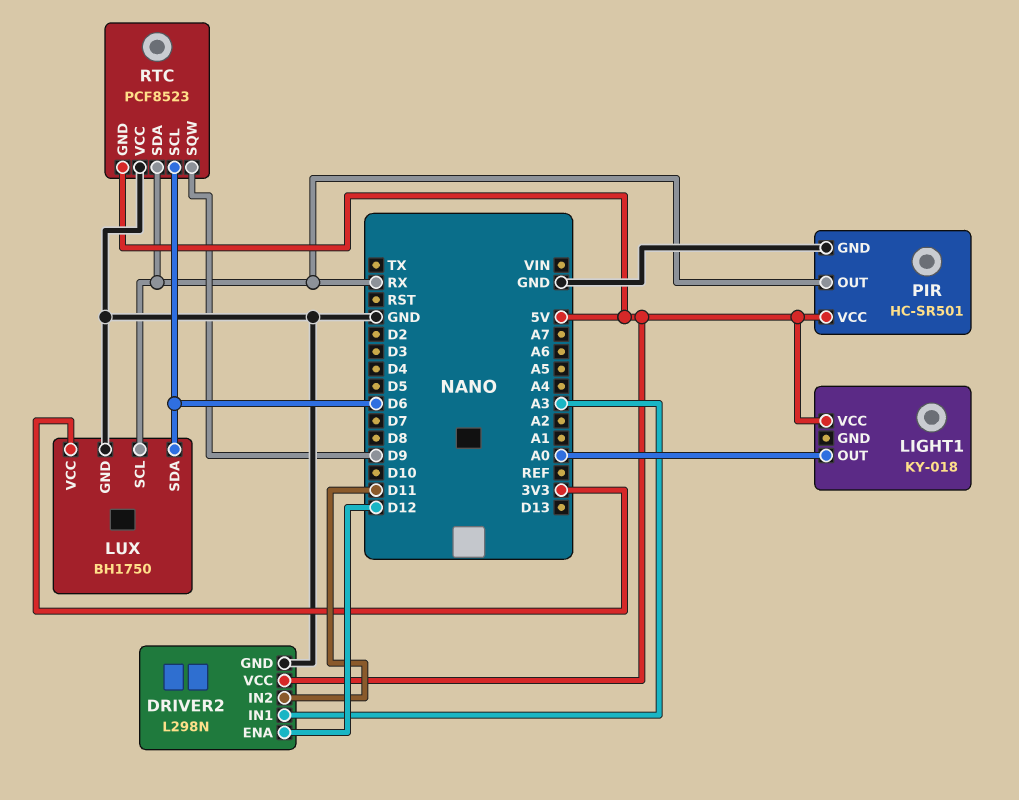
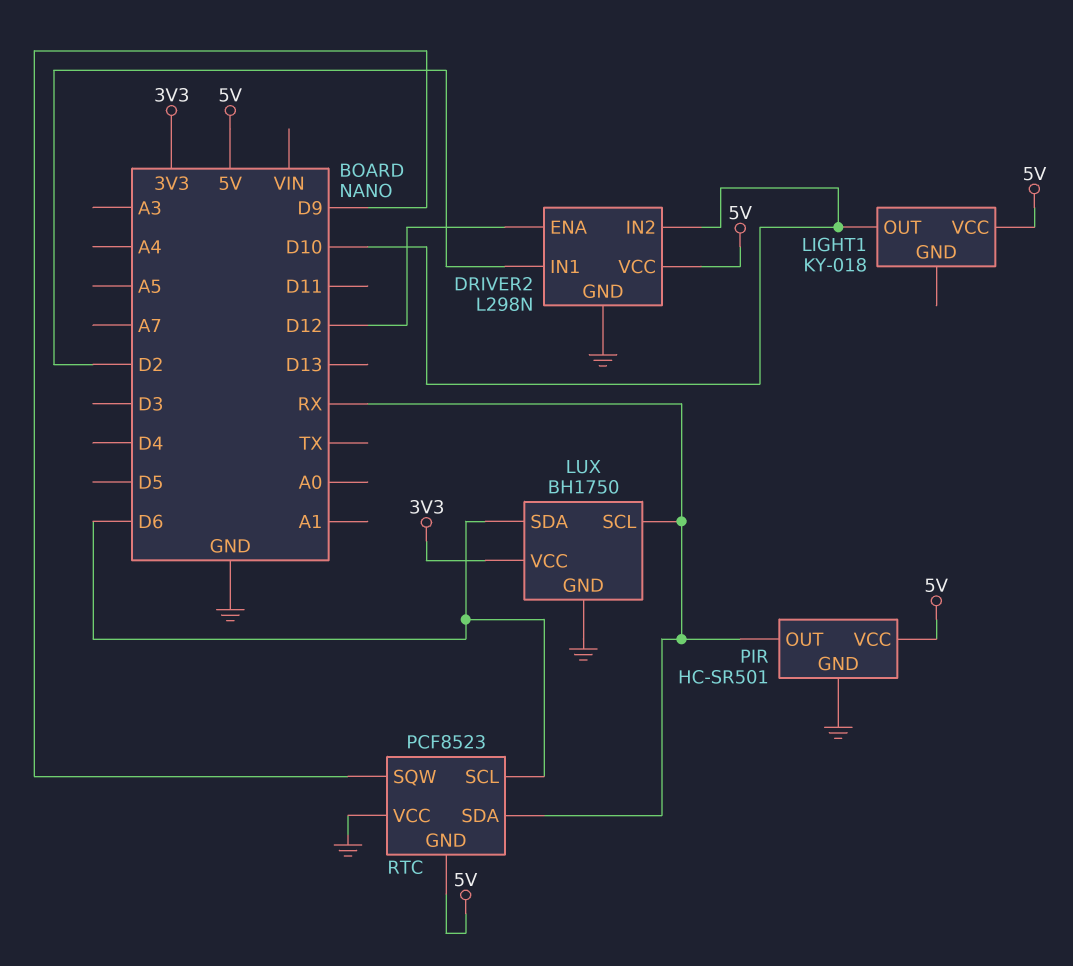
DRIVER2 pin IN1: A3 -> D2
DRIVER2 pin IN2: D11 -> D10
LIGHT1 pin OUT: A0 -> D10

